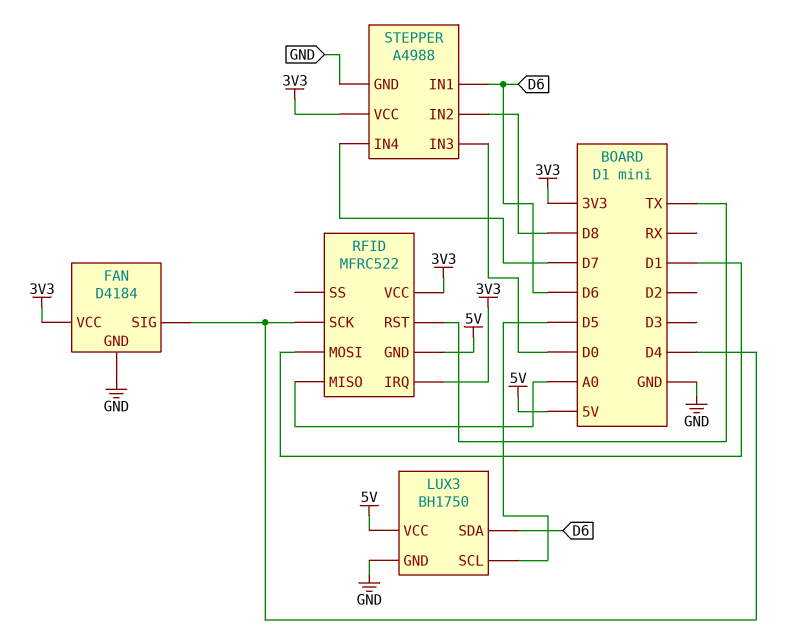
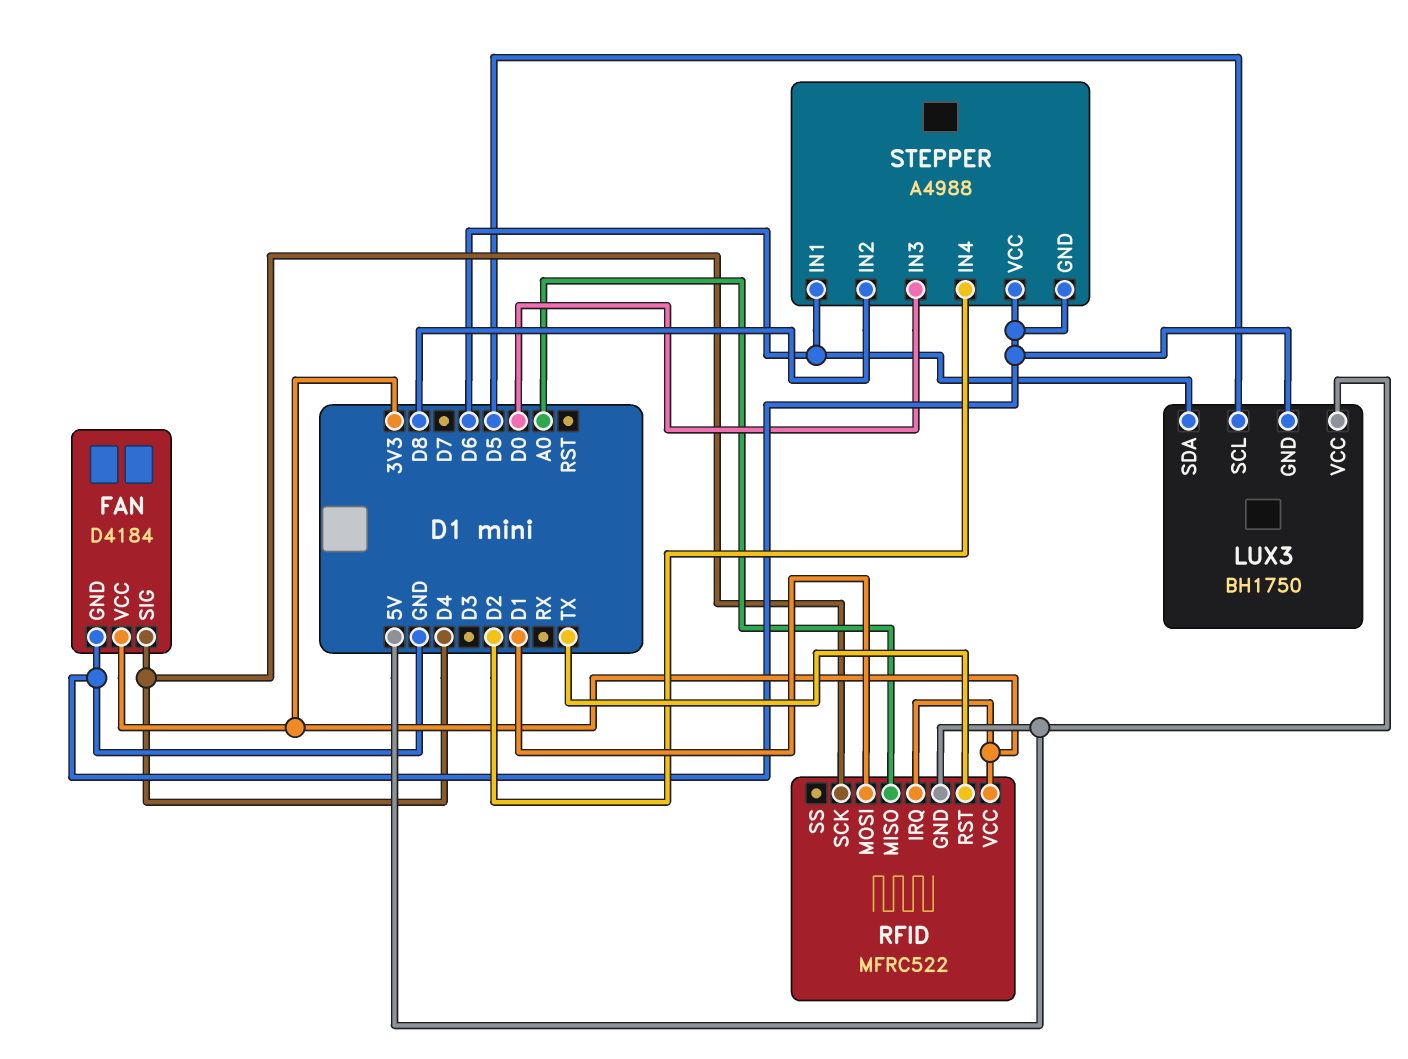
STEPPER pin IN4: D7 -> D2
STEPPER pin VCC: 3V3 -> GND

